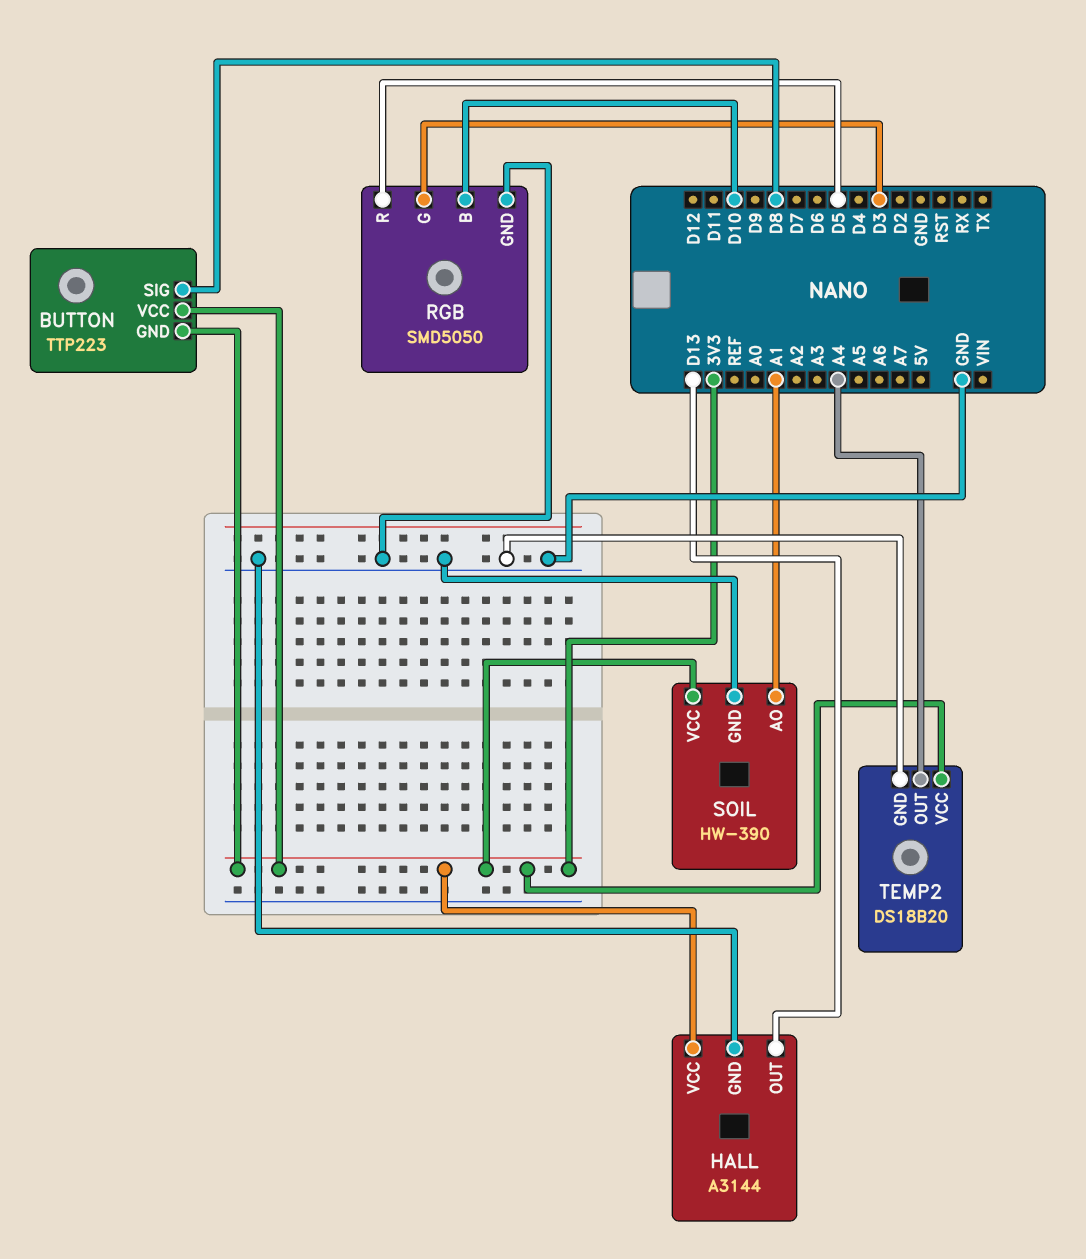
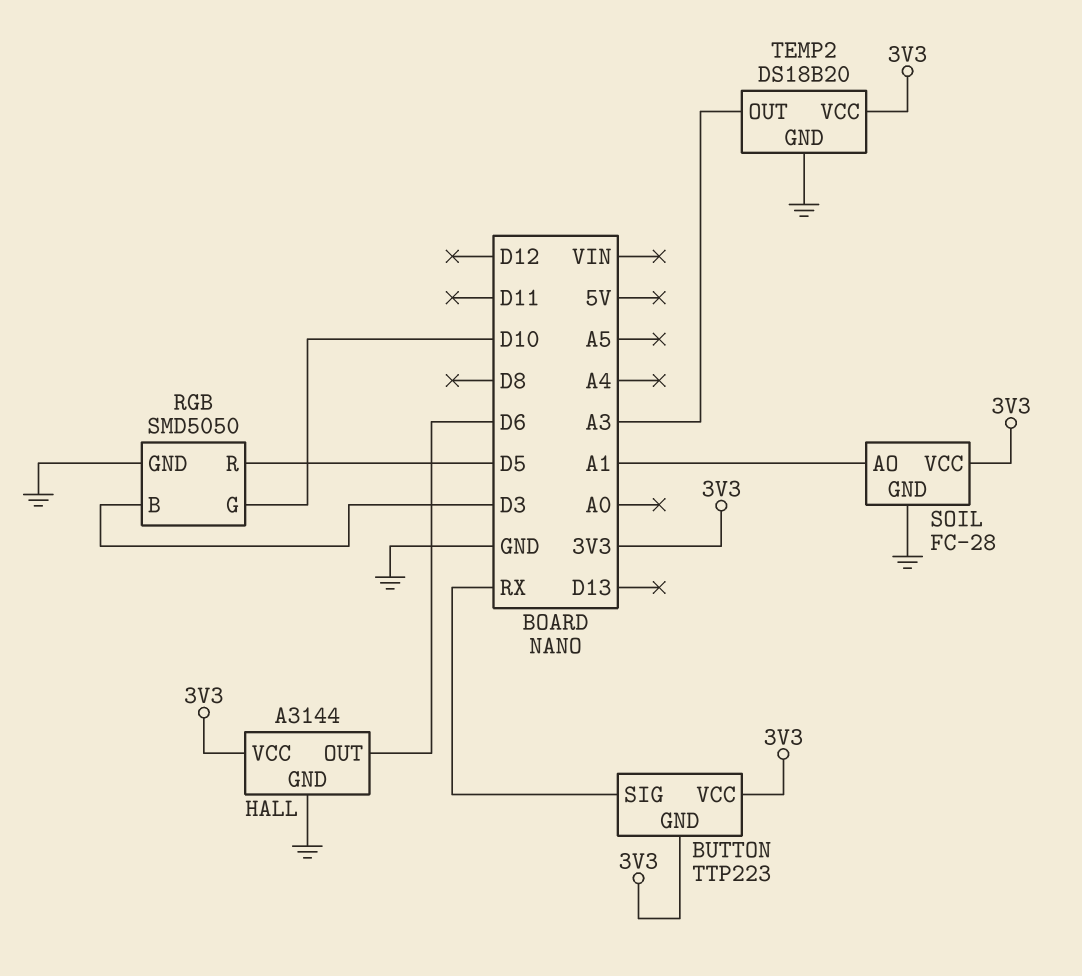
BUTTON pin SIG: D8 -> RX
HALL pin OUT: D13 -> D6
RGB pin B: D10 -> D3
RGB pin G: D3 -> D10
SOIL: HW-390 -> FC-28
TEMP2 pin OUT: A4 -> A3

